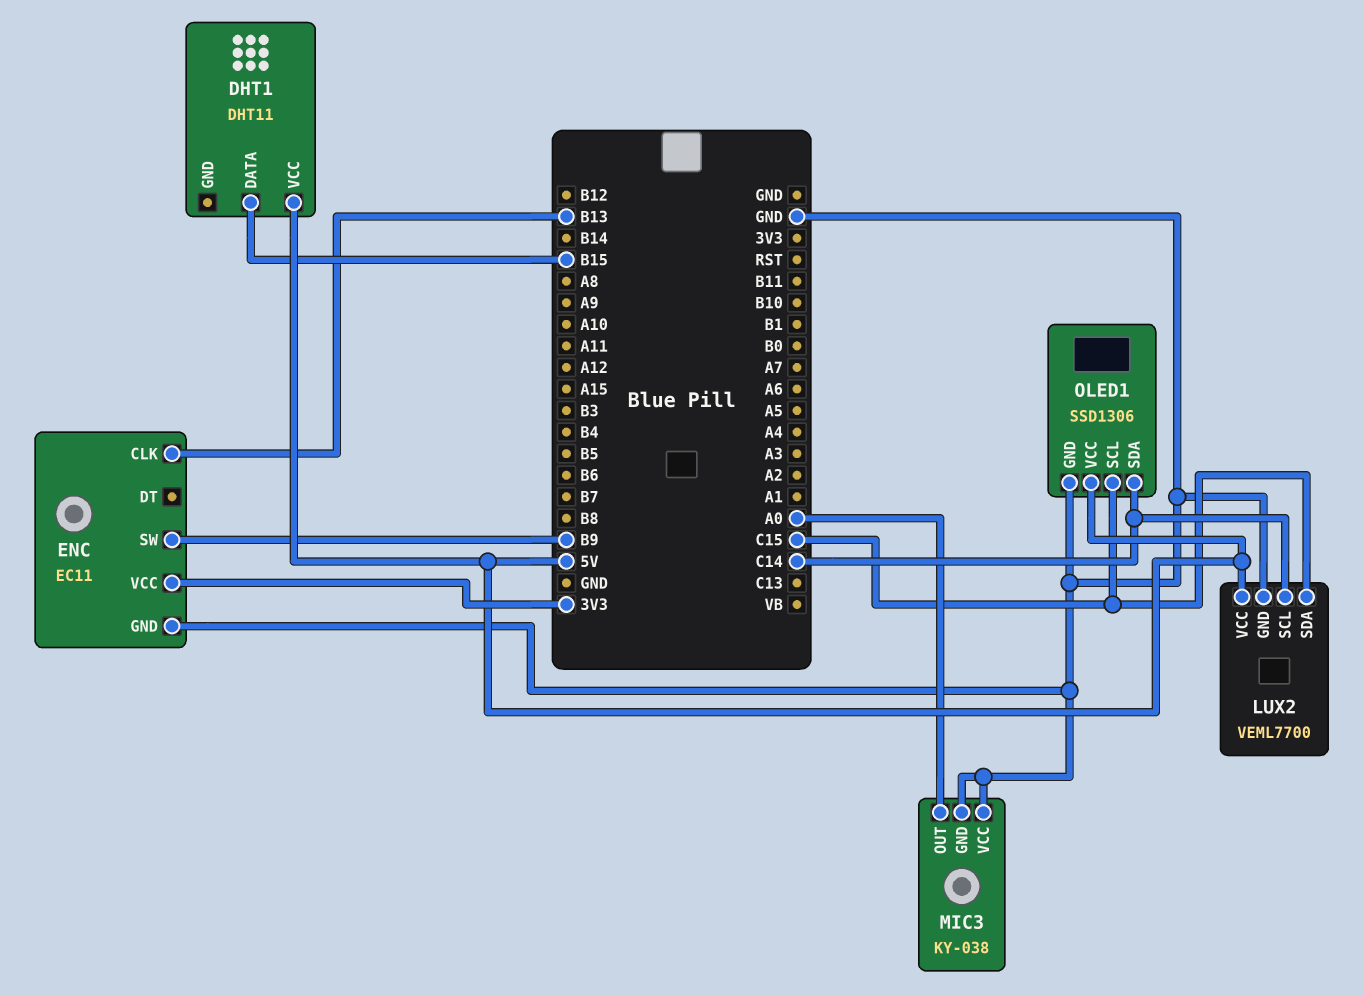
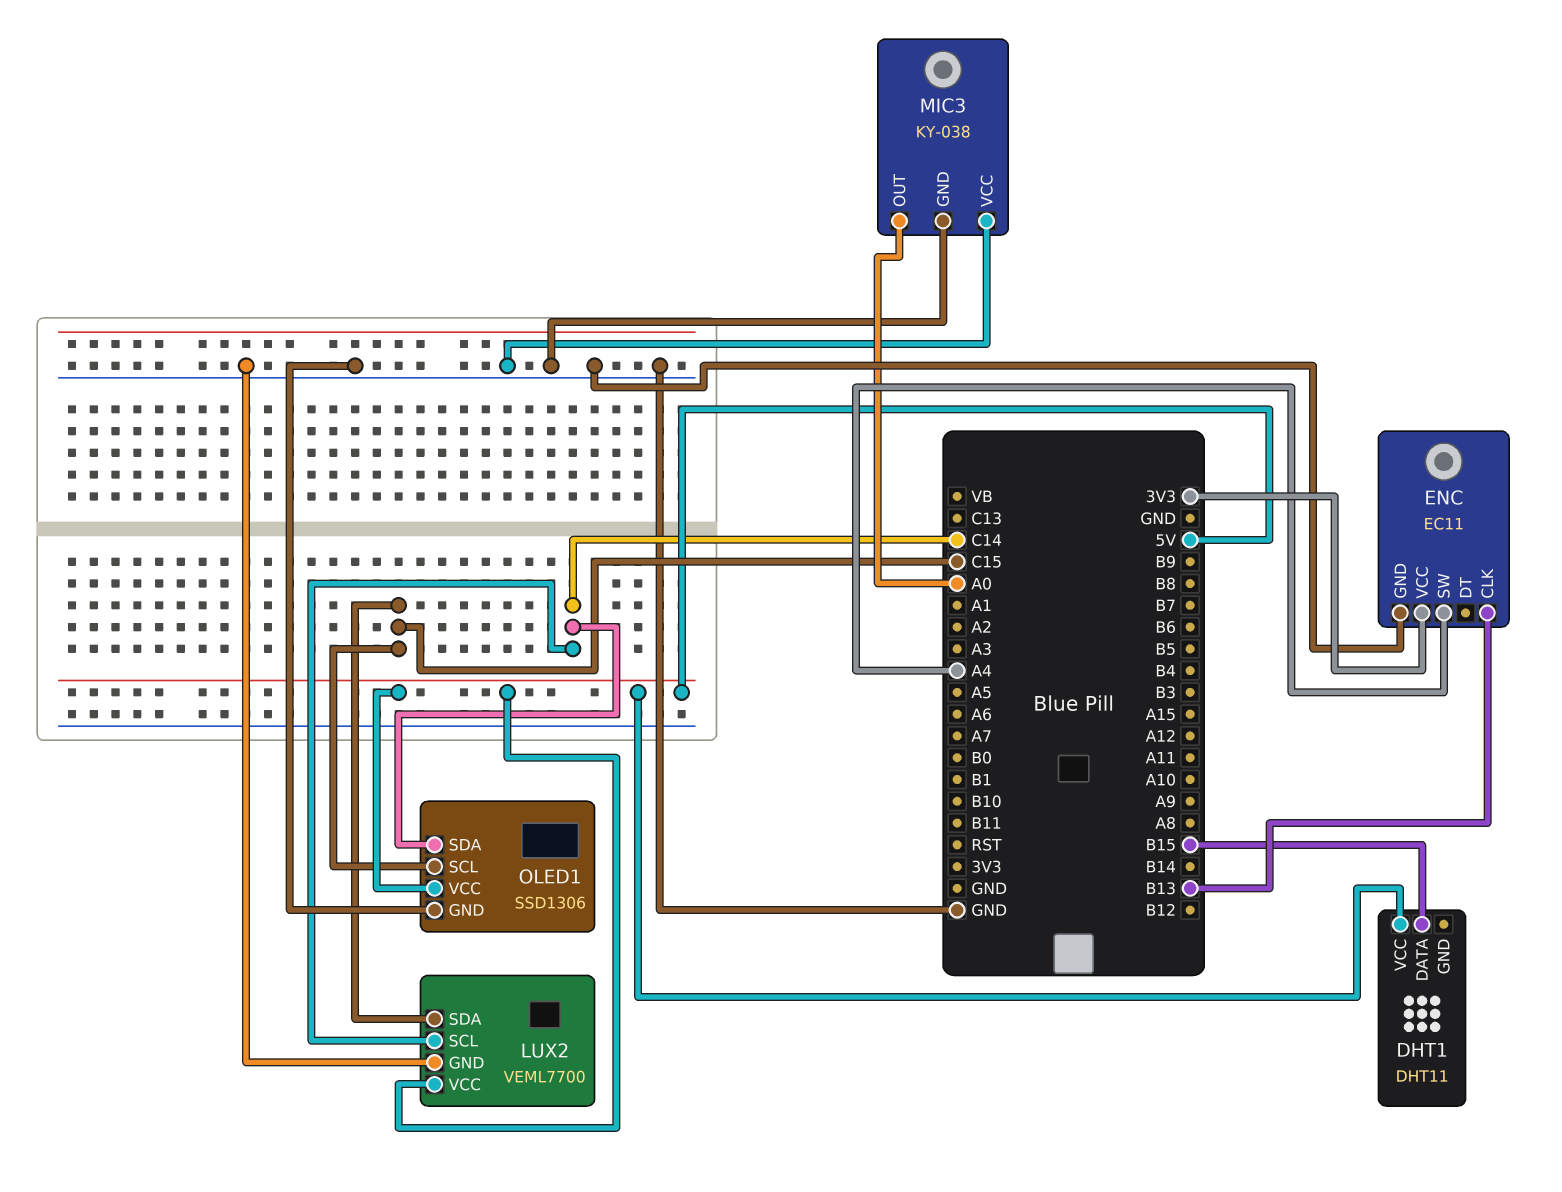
ENC pin SW: B9 -> A4

